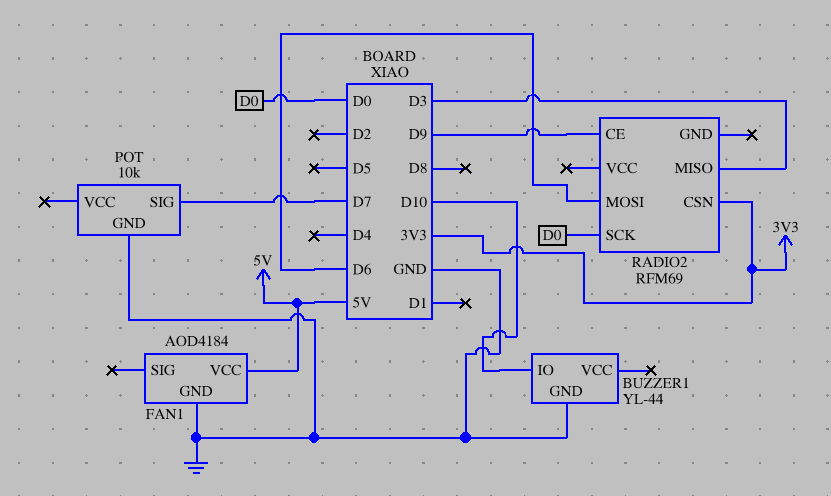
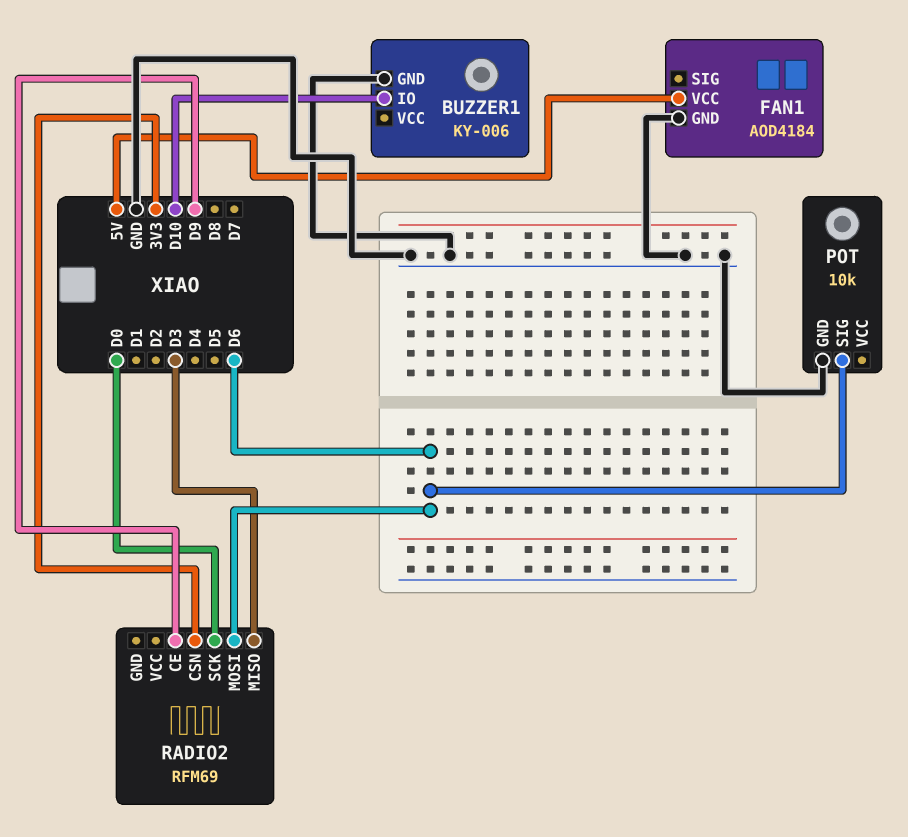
BUZZER1: YL-44 -> KY-006
POT pin SIG: D7 -> D6

